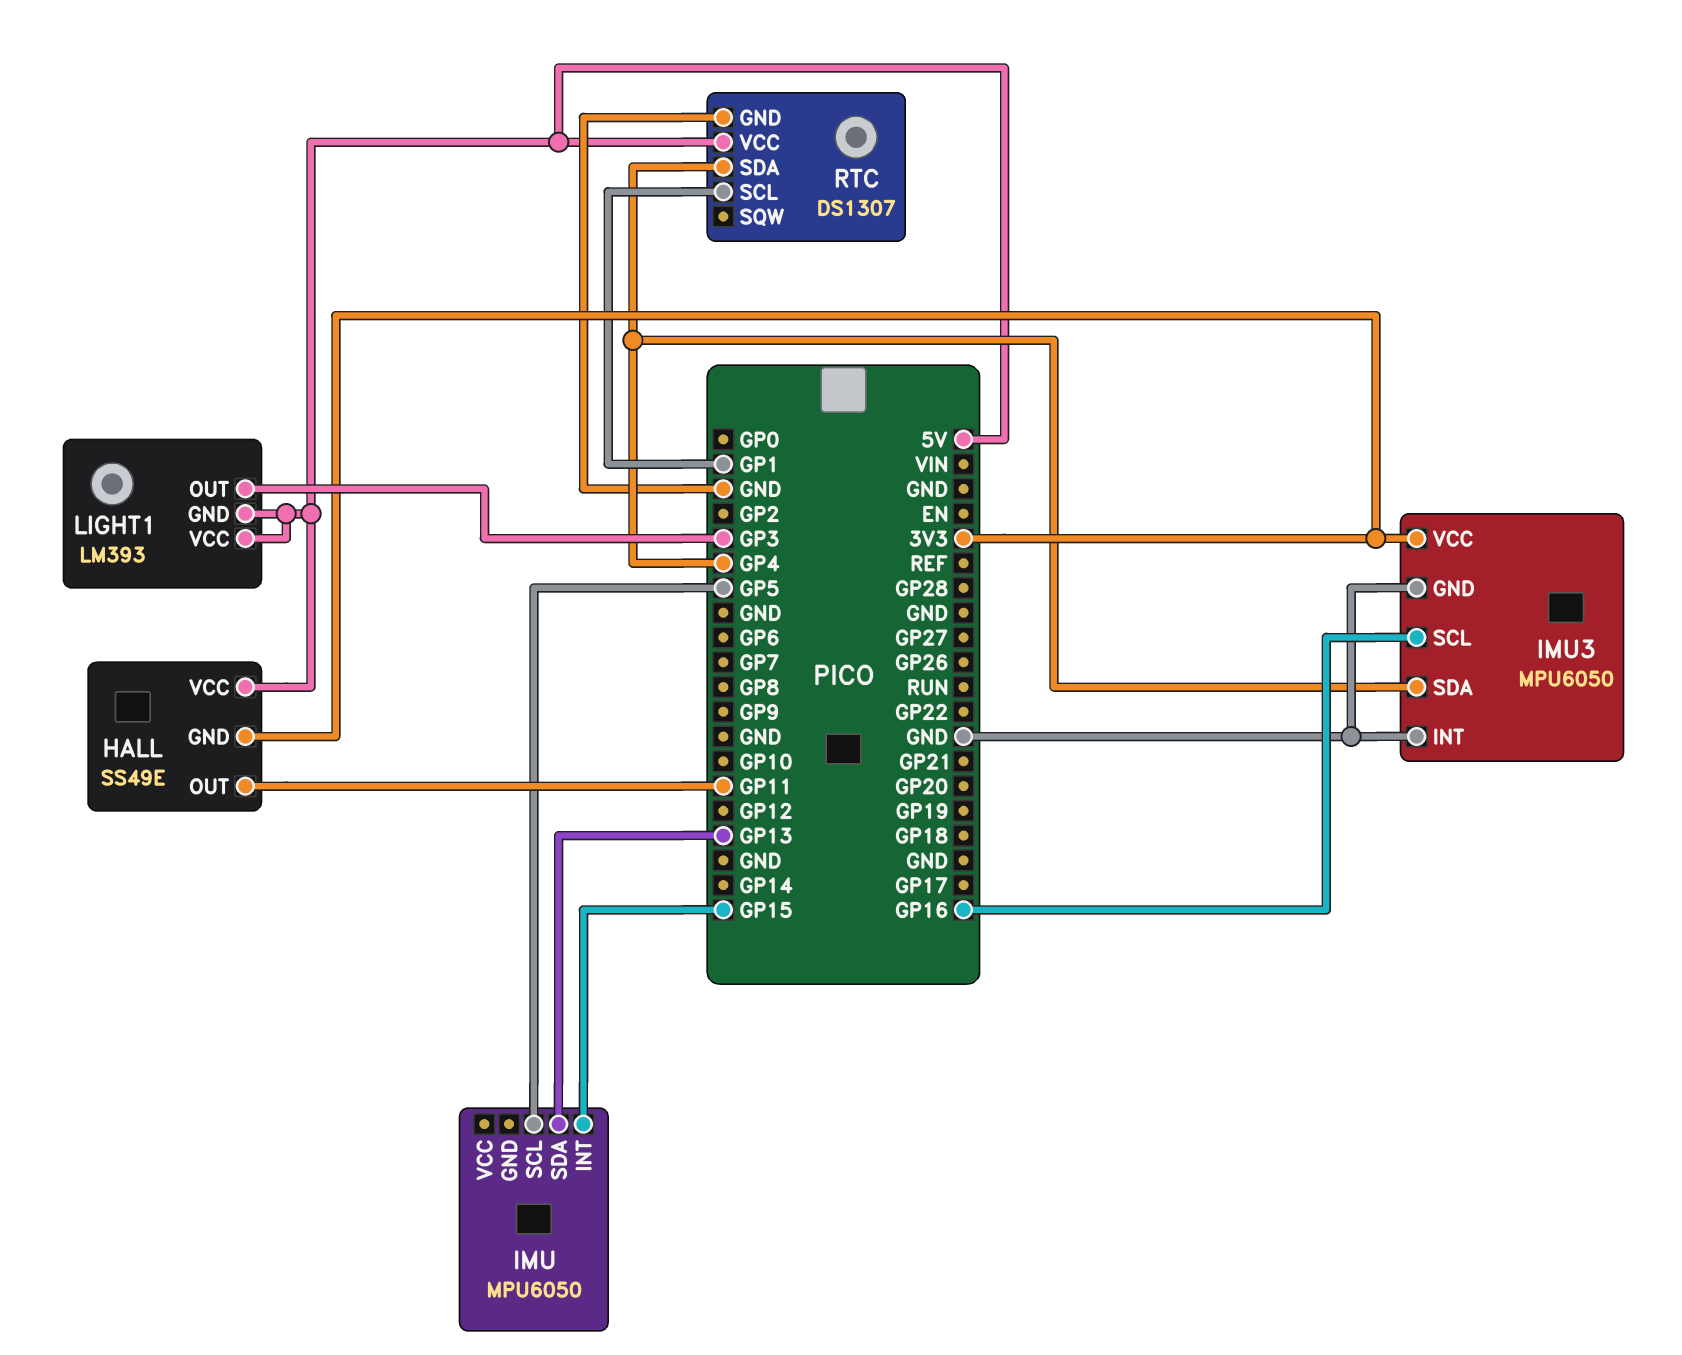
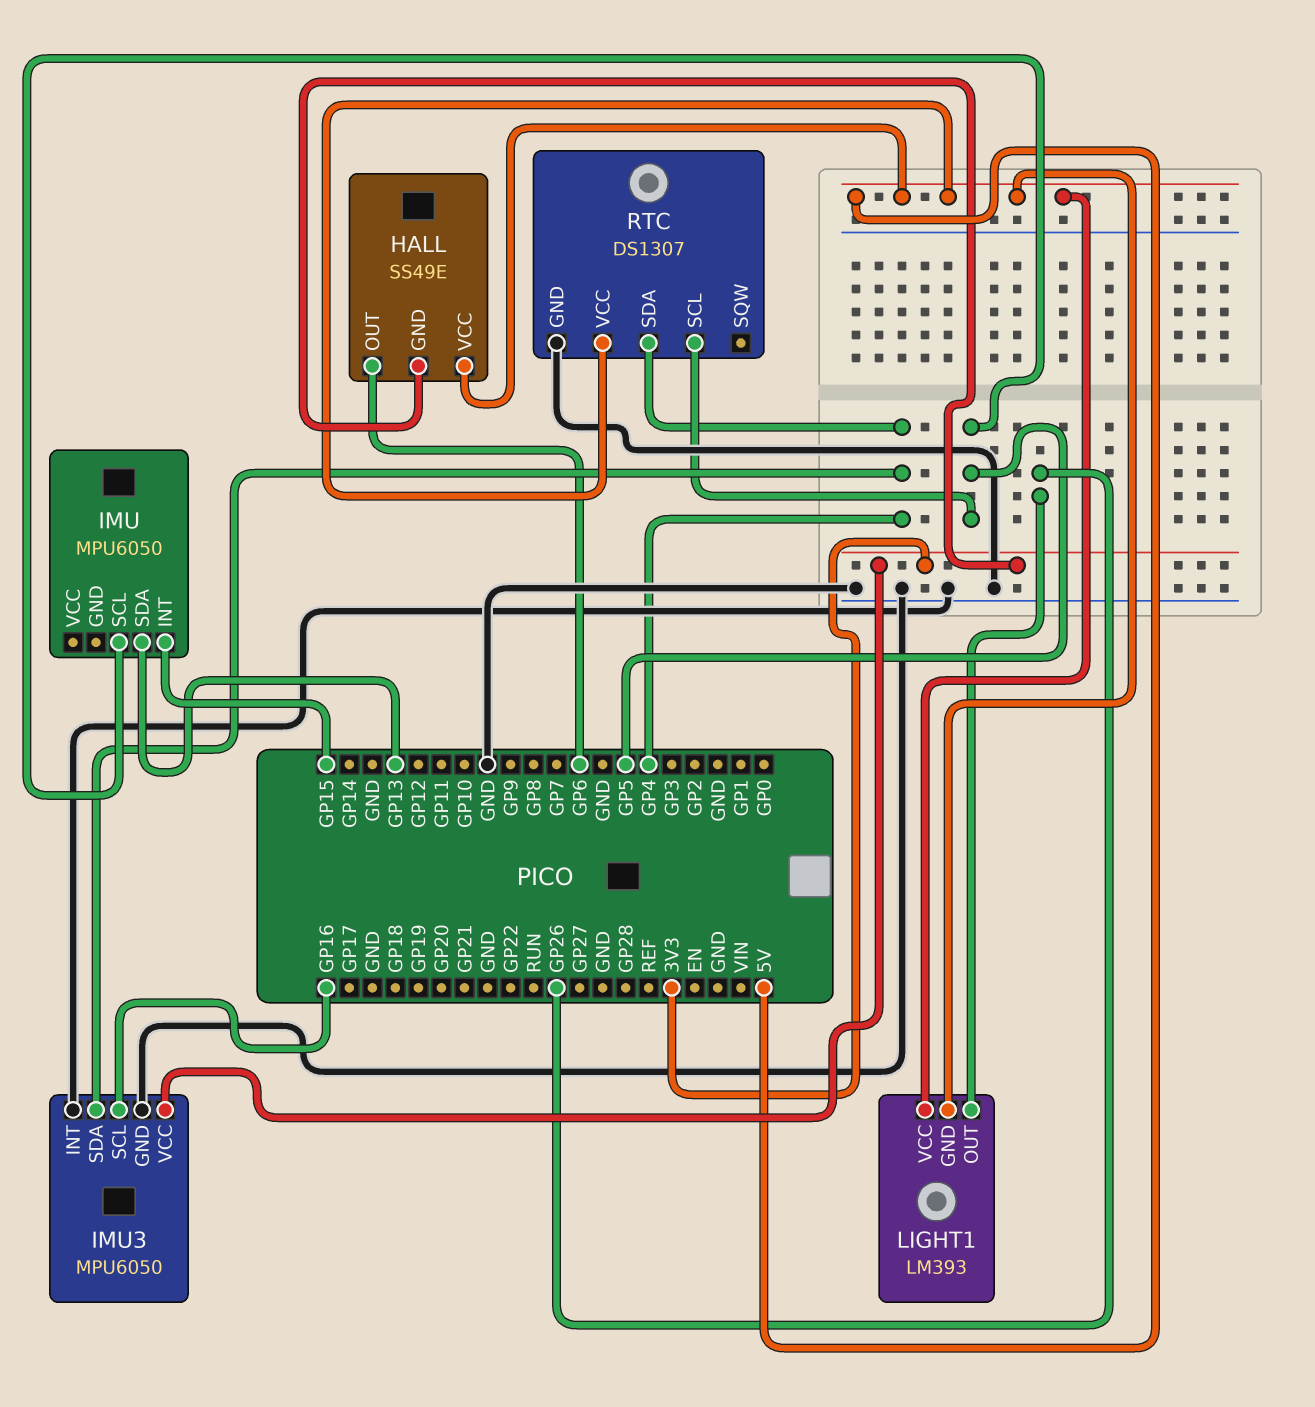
HALL pin OUT: GP11 -> GP6
LIGHT1 pin OUT: GP3 -> GP26
RTC pin SCL: GP1 -> GP5

